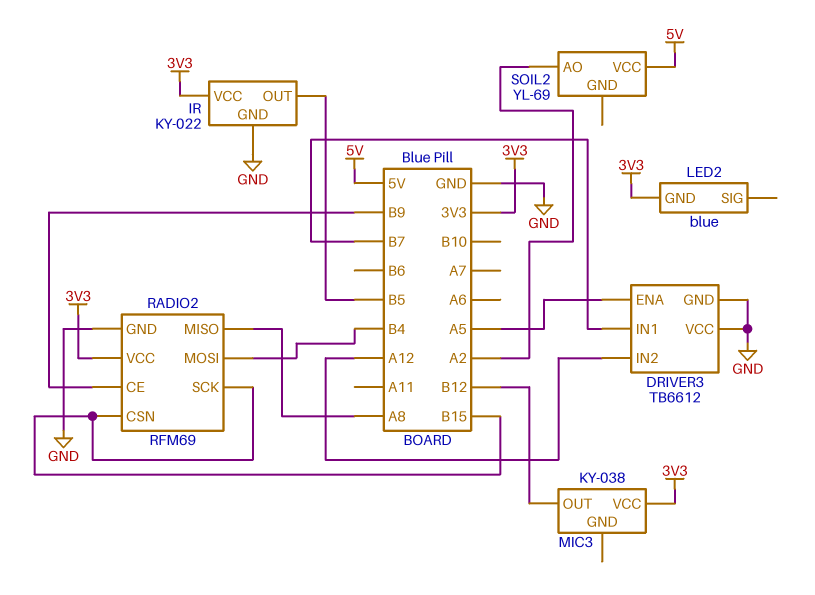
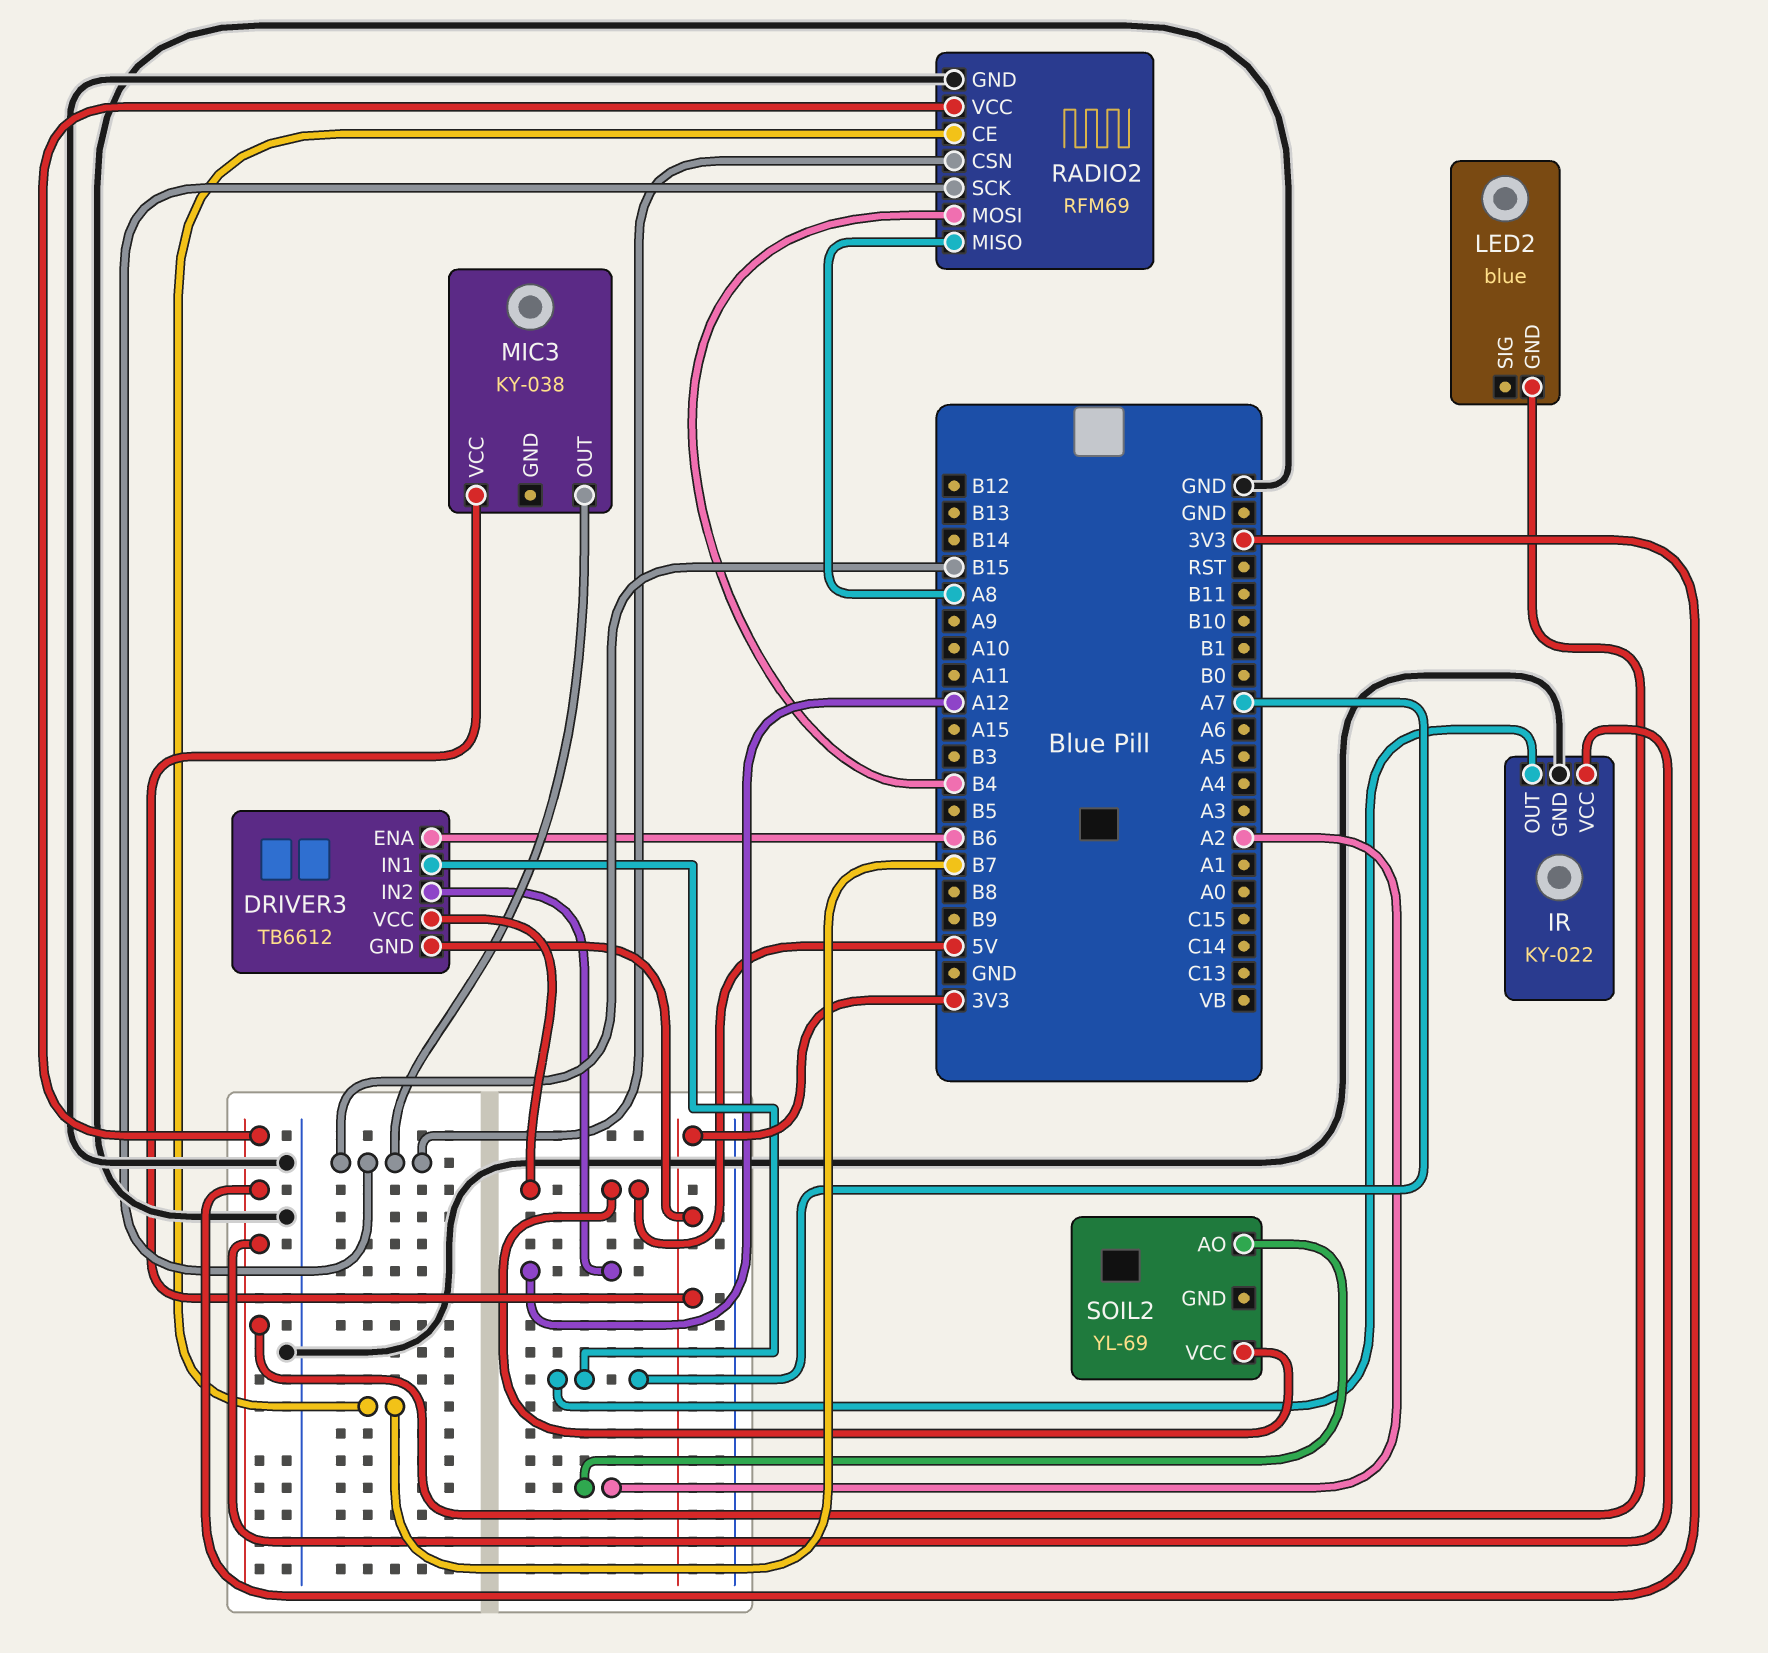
DRIVER3 pin ENA: A5 -> B6
DRIVER3 pin GND: GND -> 3V3
DRIVER3 pin IN1: B7 -> A7
DRIVER3 pin VCC: GND -> 5V
IR pin OUT: B5 -> A7
MIC3 pin OUT: B12 -> B15
RADIO2 pin CE: B9 -> B7

